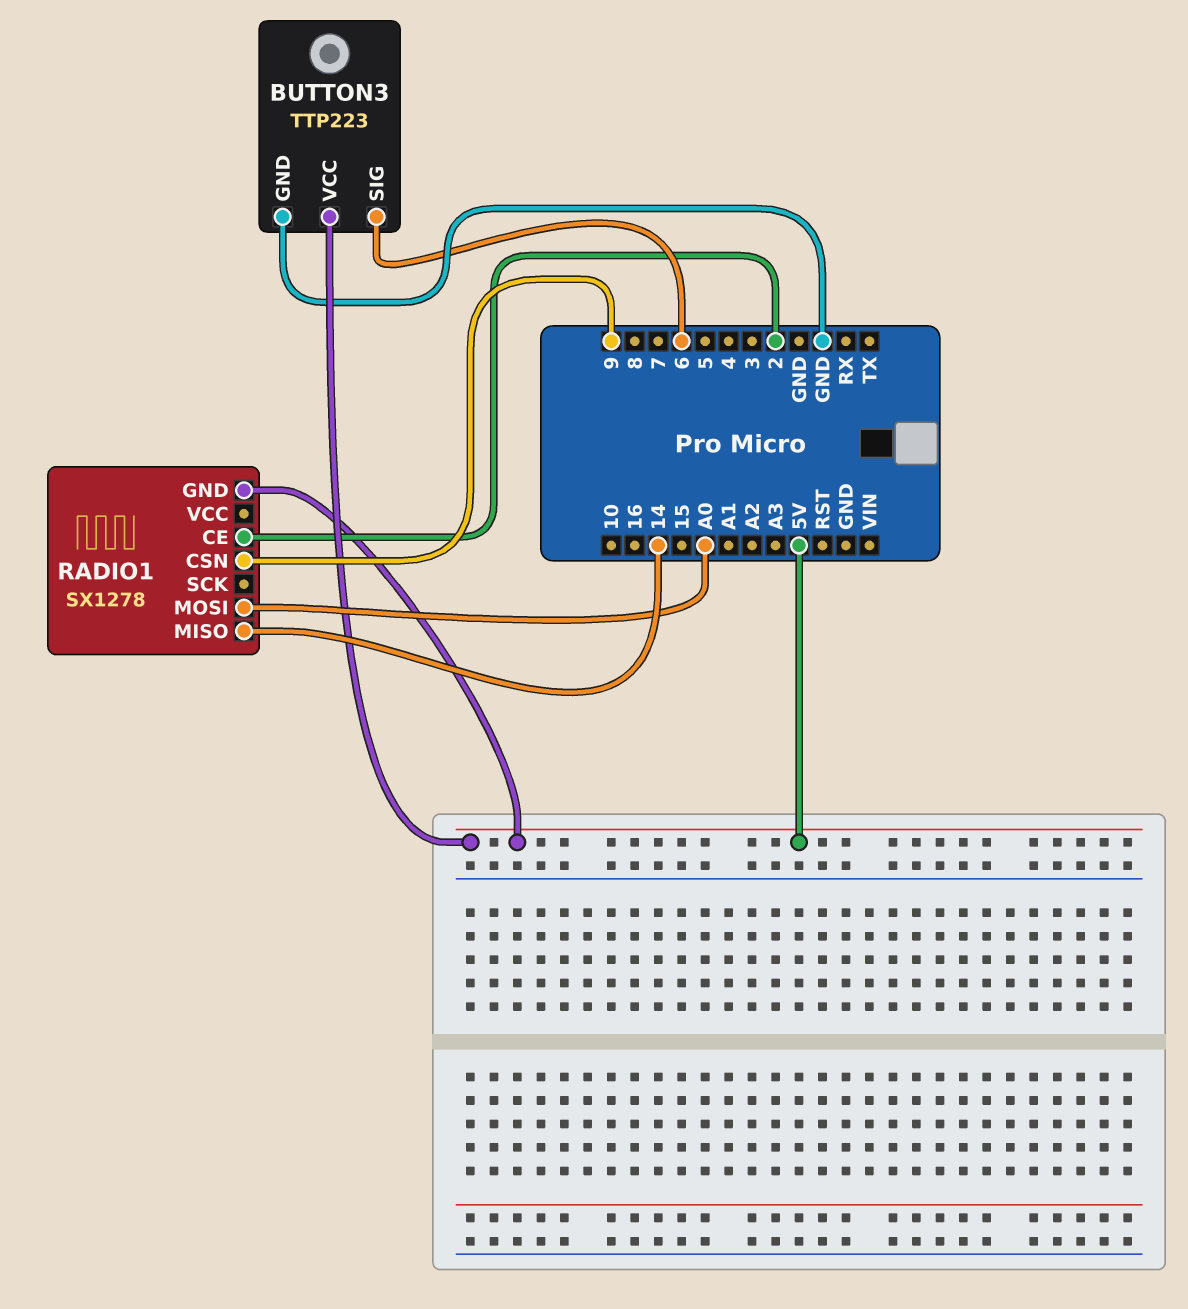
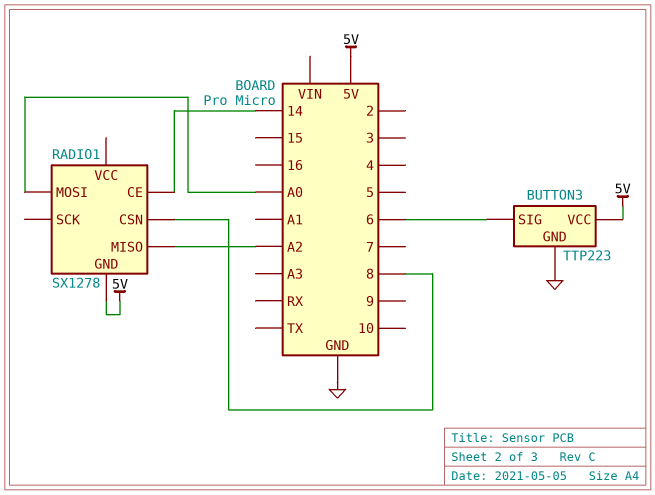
RADIO1 pin CE: 2 -> 14
RADIO1 pin CSN: 9 -> 8
RADIO1 pin MISO: 14 -> A2

